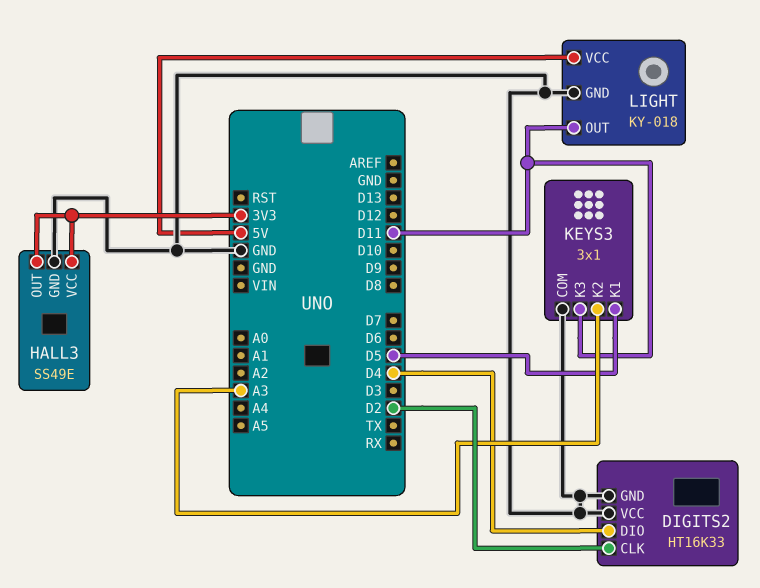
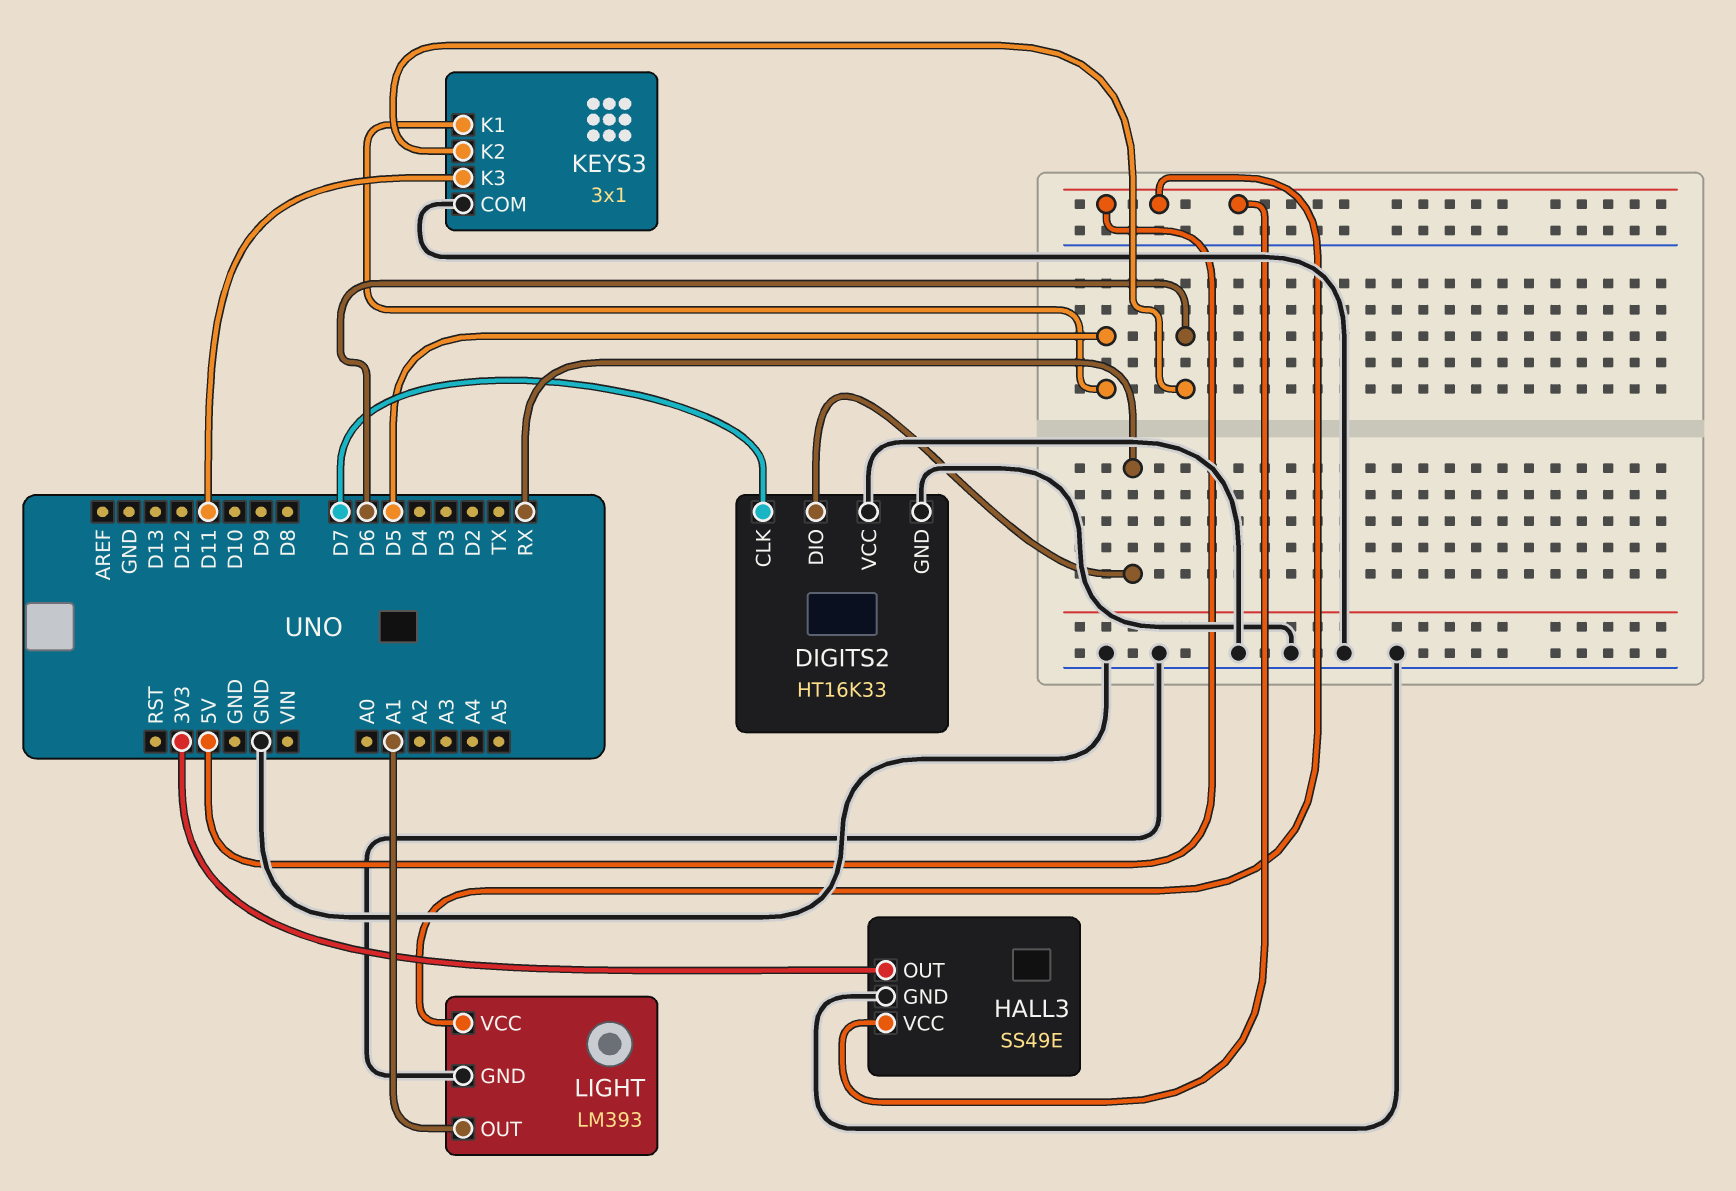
DIGITS2 pin CLK: D2 -> D7
DIGITS2 pin DIO: D4 -> RX
HALL3 pin VCC: 3V3 -> 5V
KEYS3 pin K2: A3 -> D6
LIGHT: KY-018 -> LM393
LIGHT pin OUT: D11 -> A1

